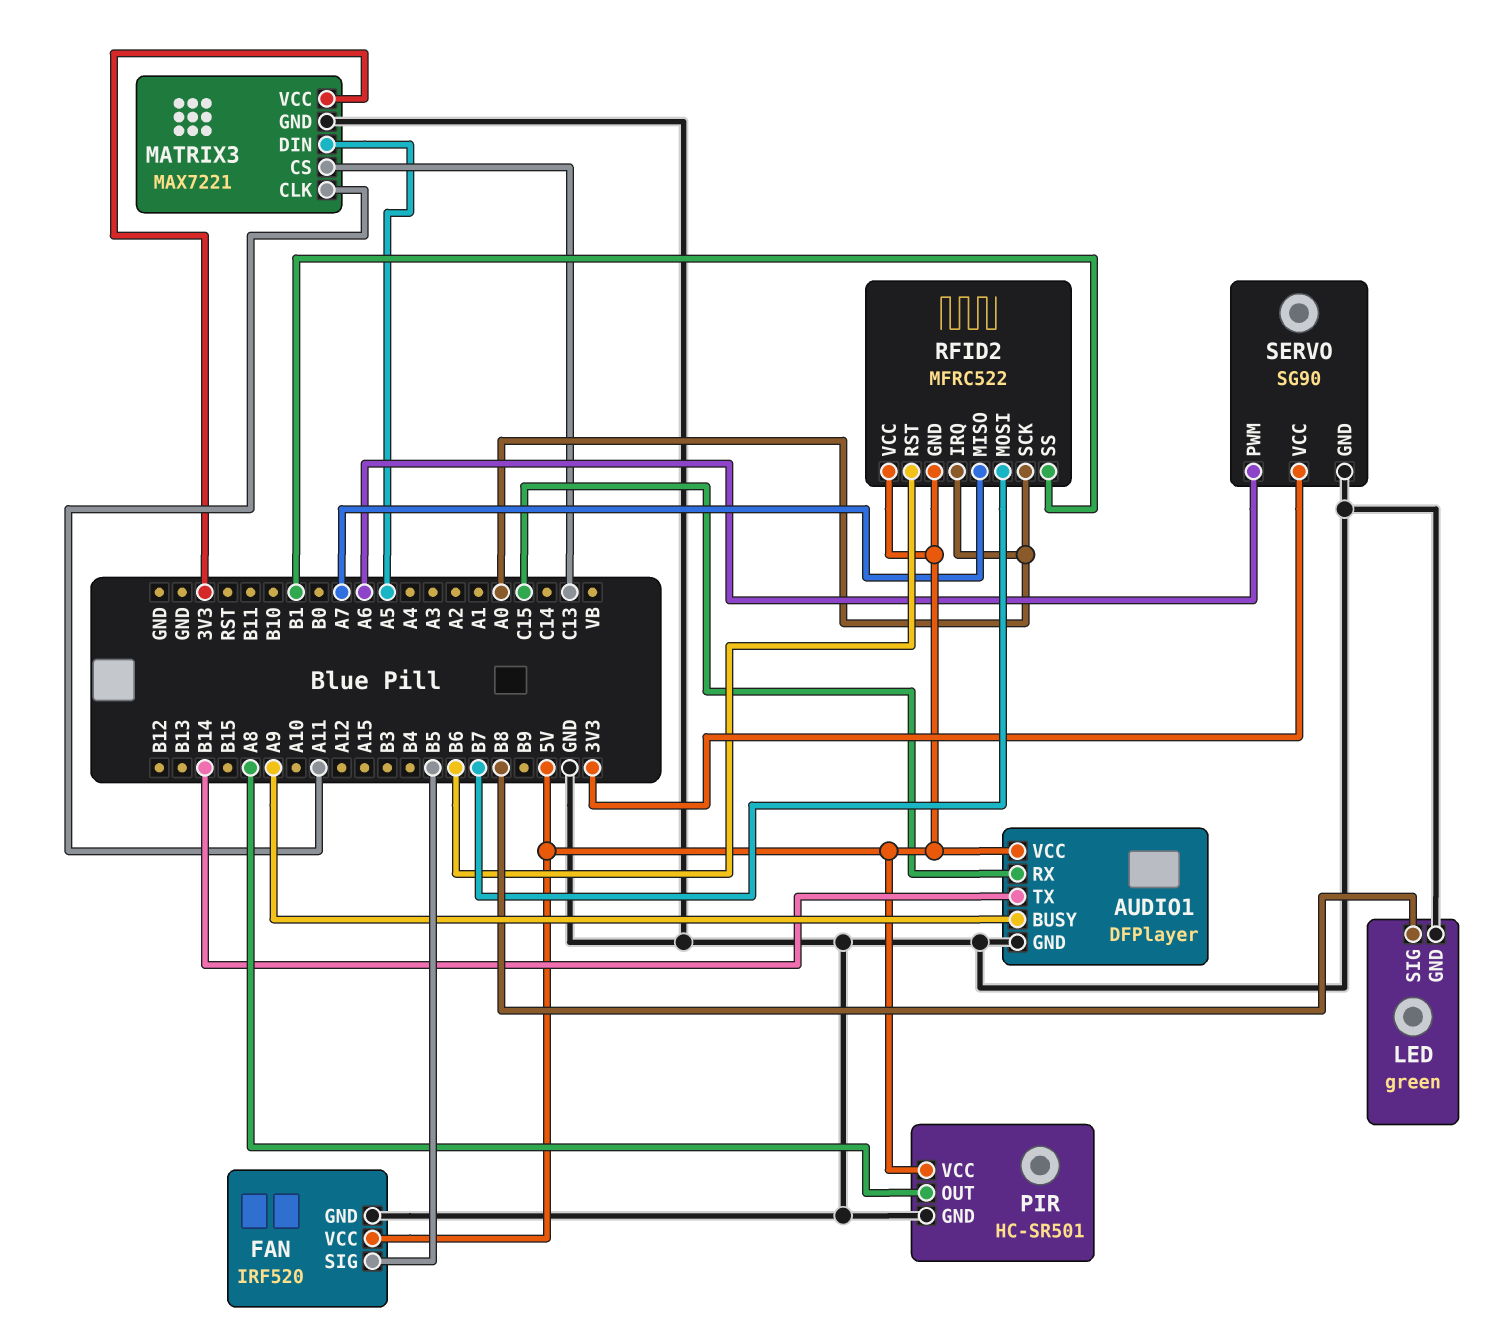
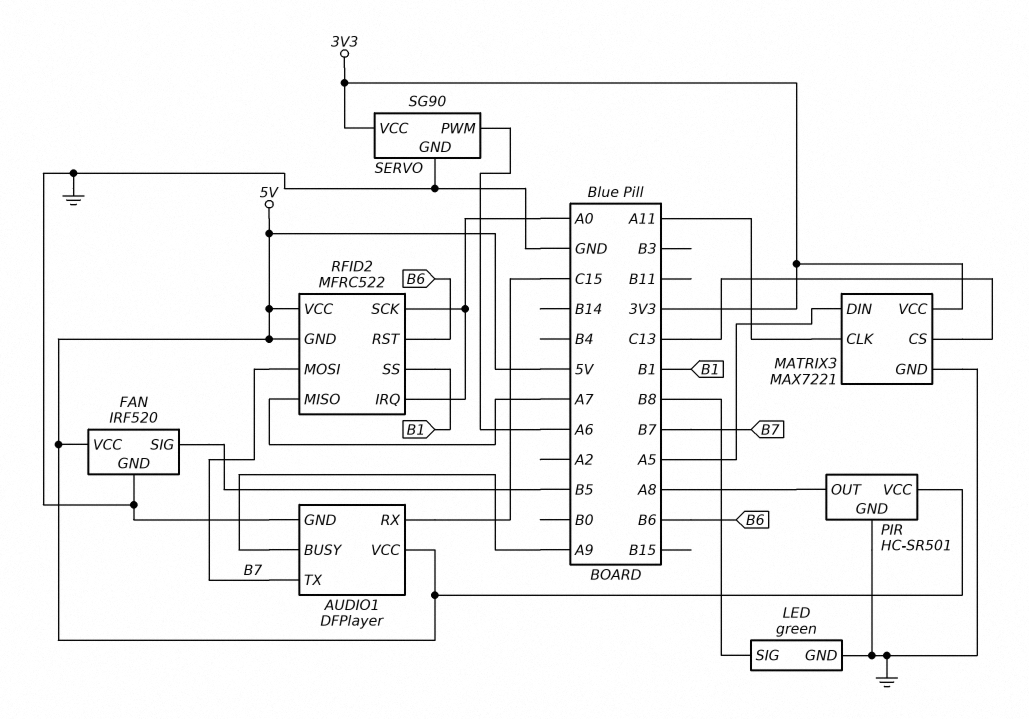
AUDIO1 pin TX: B14 -> B7

